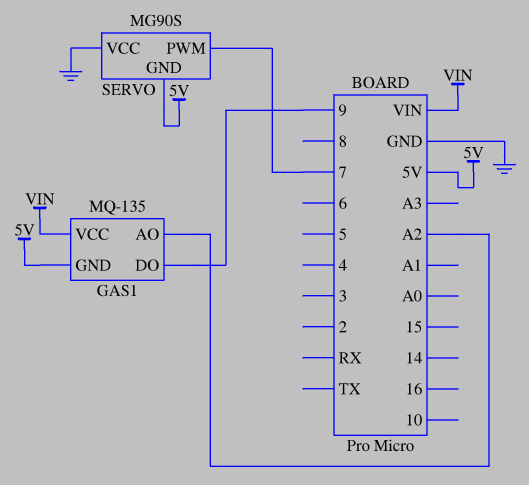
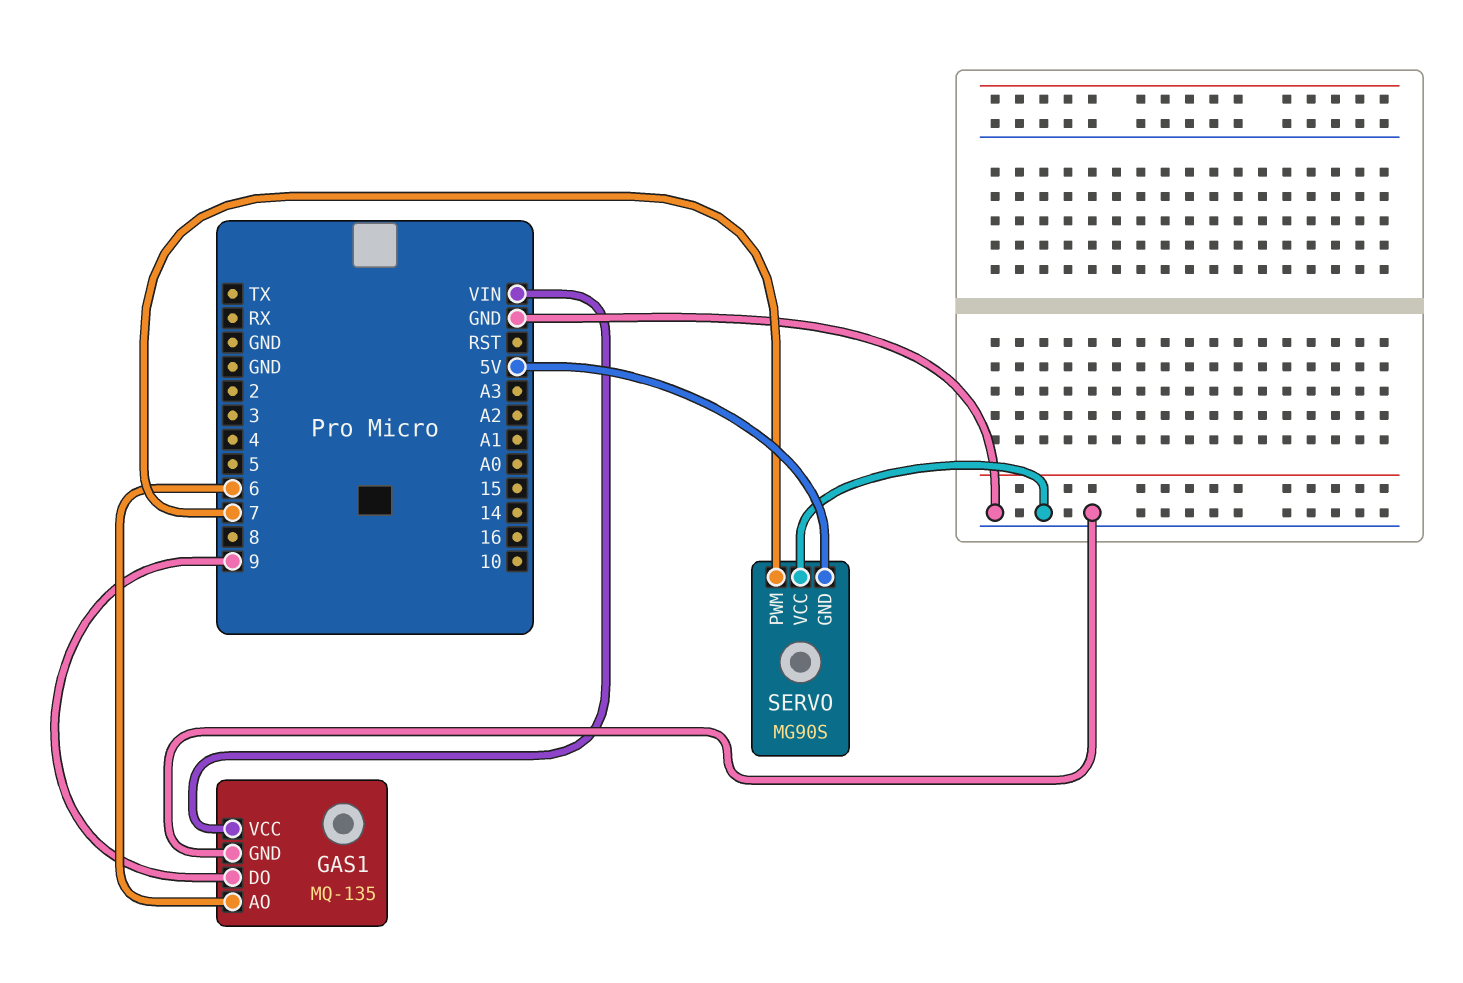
GAS1 pin AO: A2 -> 6
GAS1 pin GND: 5V -> GND

